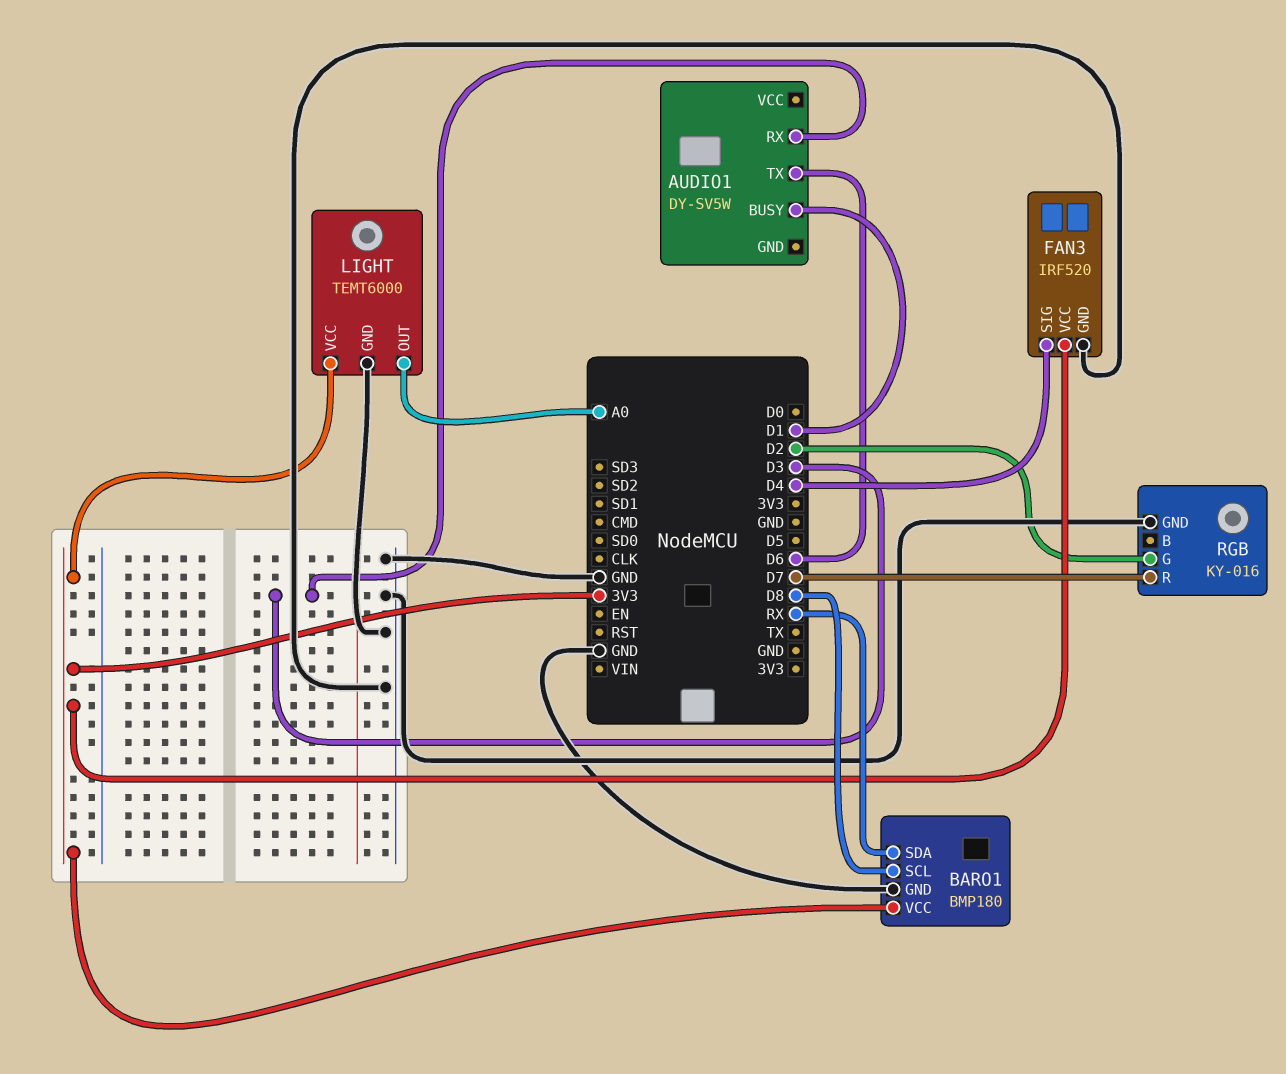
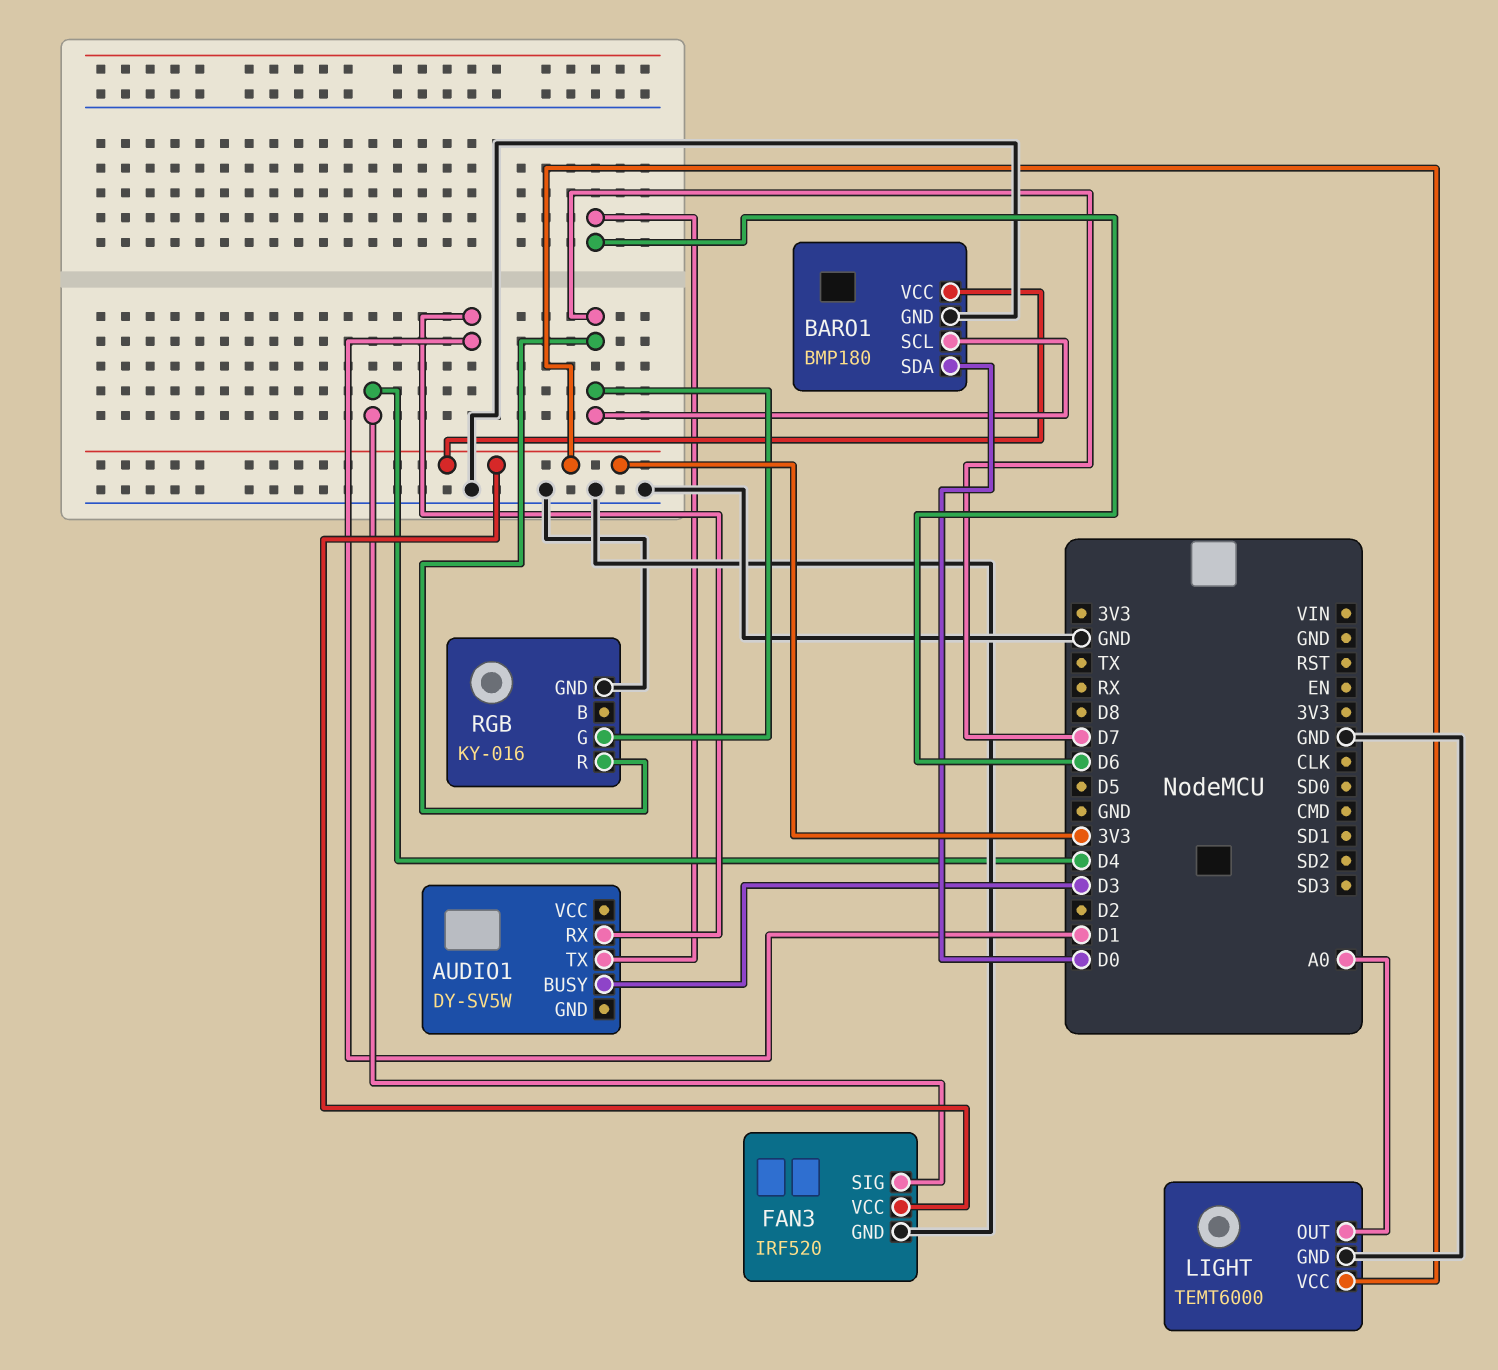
AUDIO1 pin BUSY: D1 -> D3
AUDIO1 pin RX: D3 -> D1
BARO1 pin SCL: D8 -> D7
BARO1 pin SDA: RX -> D0
RGB pin G: D2 -> D7

